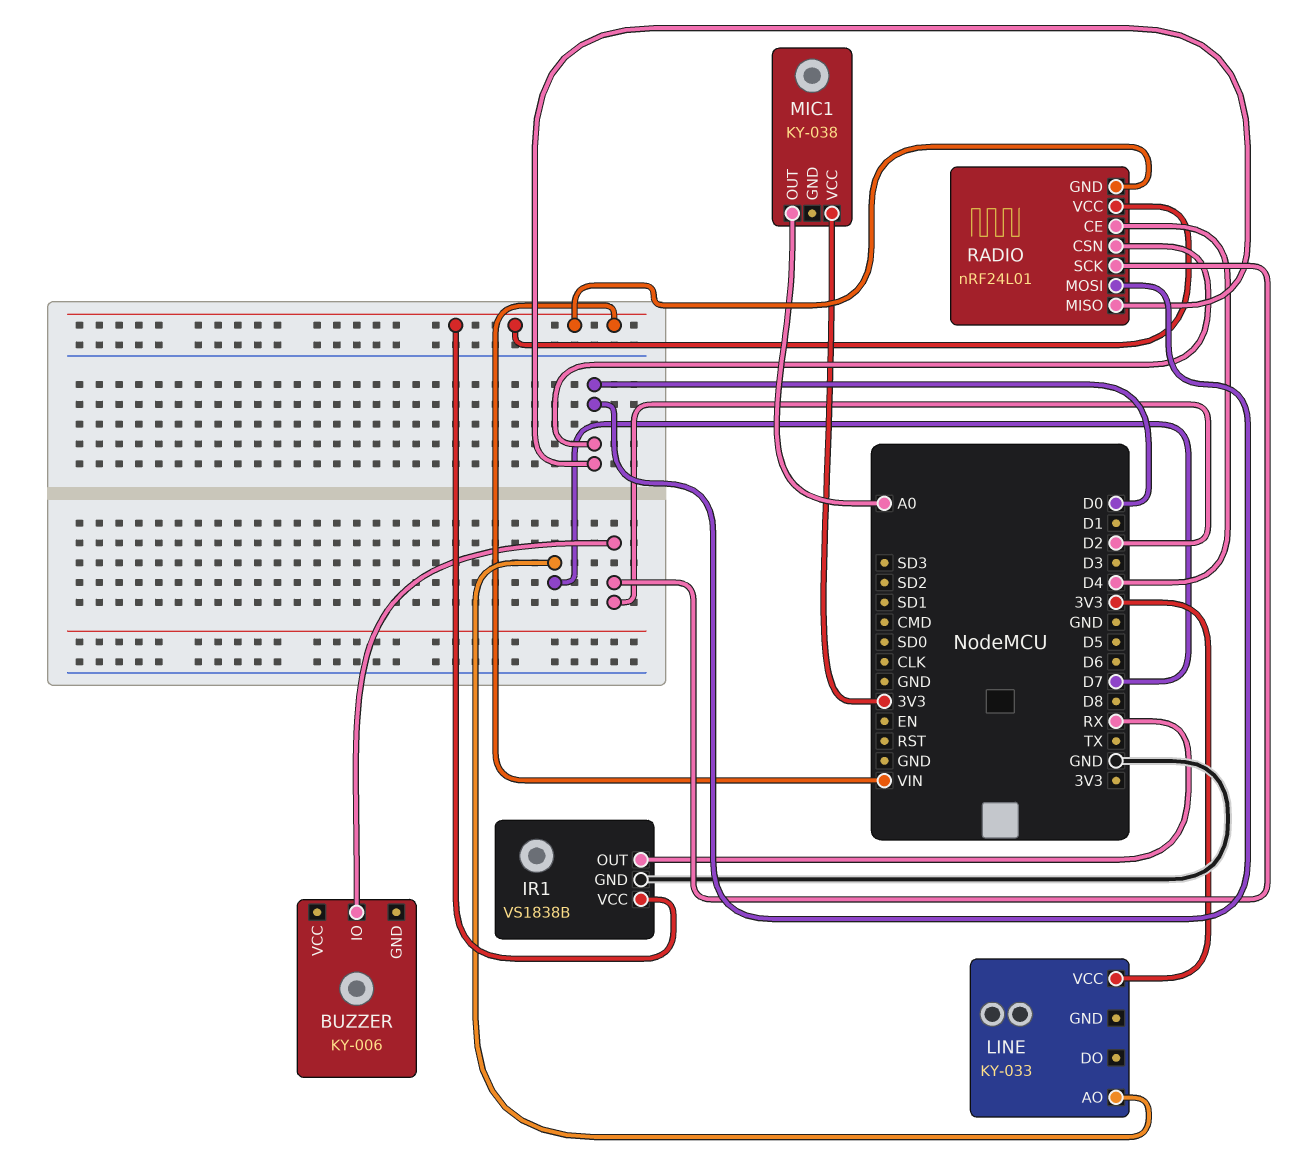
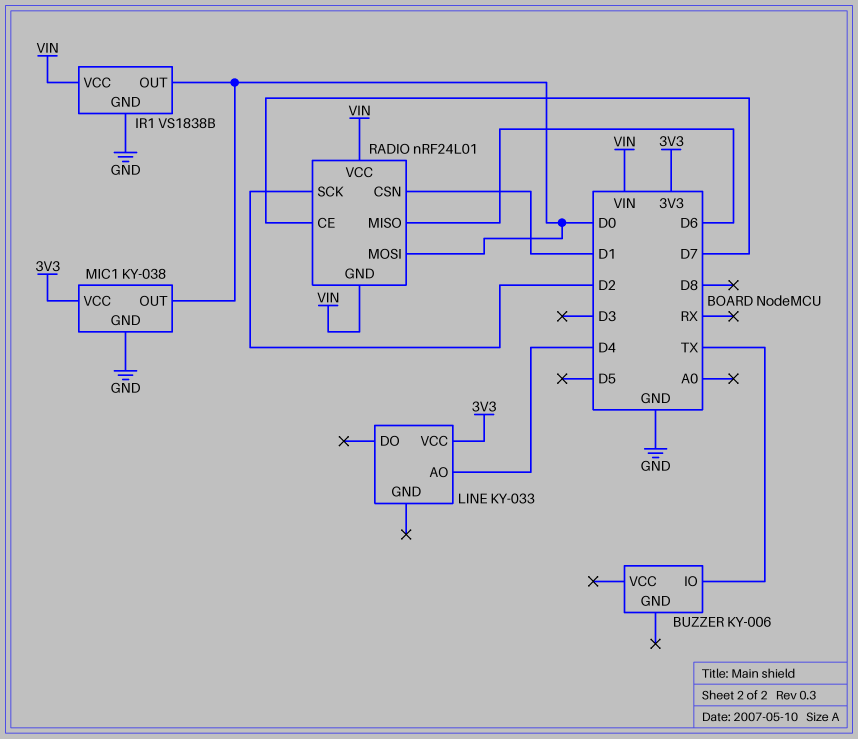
BUZZER pin IO: D2 -> TX
IR1 pin OUT: RX -> D0
LINE pin AO: D7 -> D4
MIC1 pin GND: none -> GND
MIC1 pin OUT: A0 -> D0
RADIO pin CE: D4 -> D7
RADIO pin CSN: D0 -> D1
RADIO pin MISO: D0 -> D6

